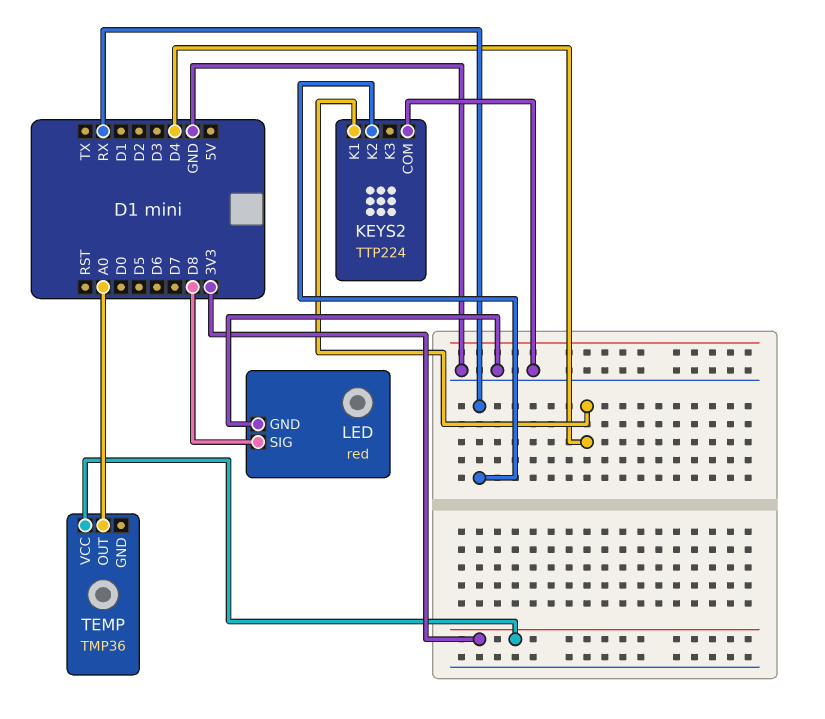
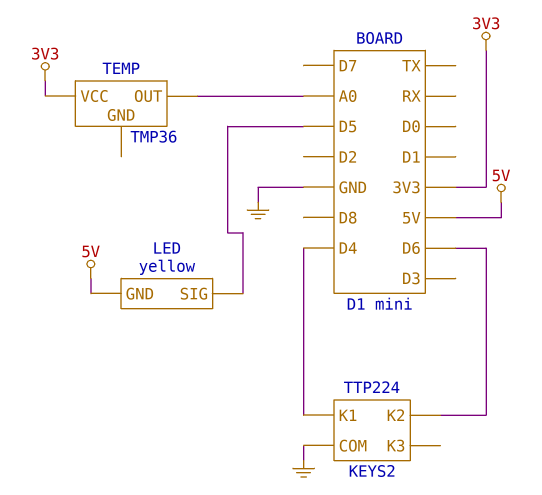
KEYS2 pin K2: RX -> D6
LED: red -> yellow
LED pin GND: GND -> 5V
LED pin SIG: D8 -> D5

